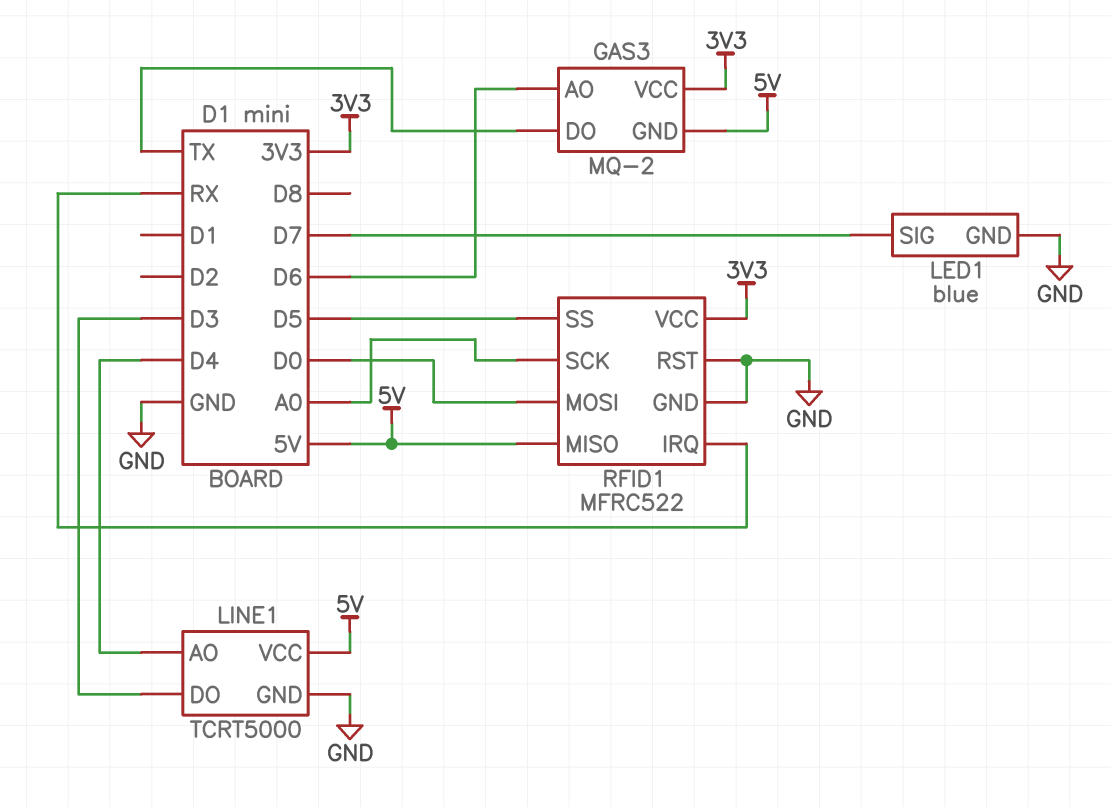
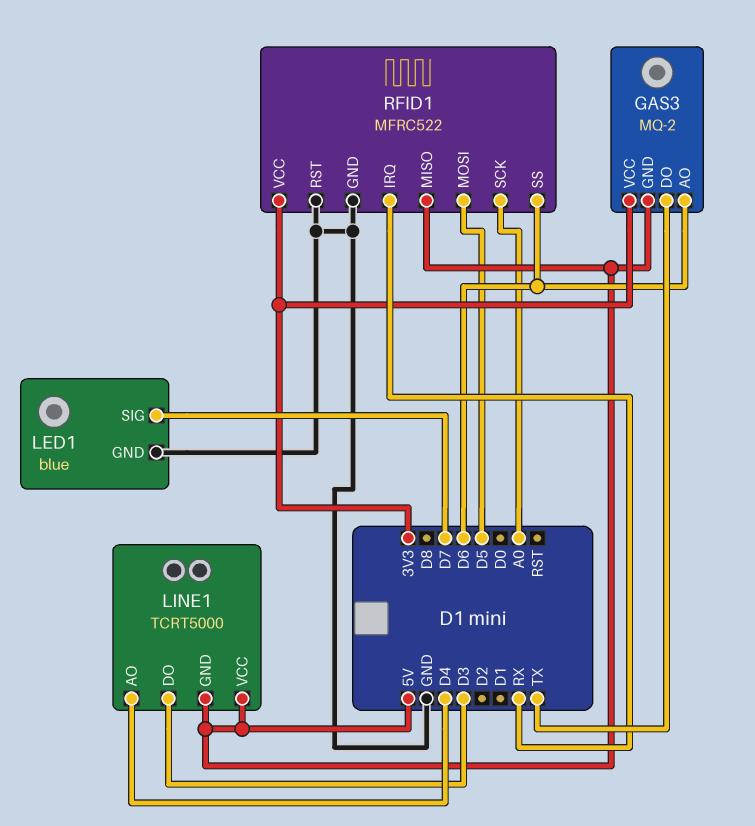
LINE1 pin GND: GND -> 5V
RFID1 pin MOSI: D0 -> D5
RFID1 pin SS: D5 -> D6

